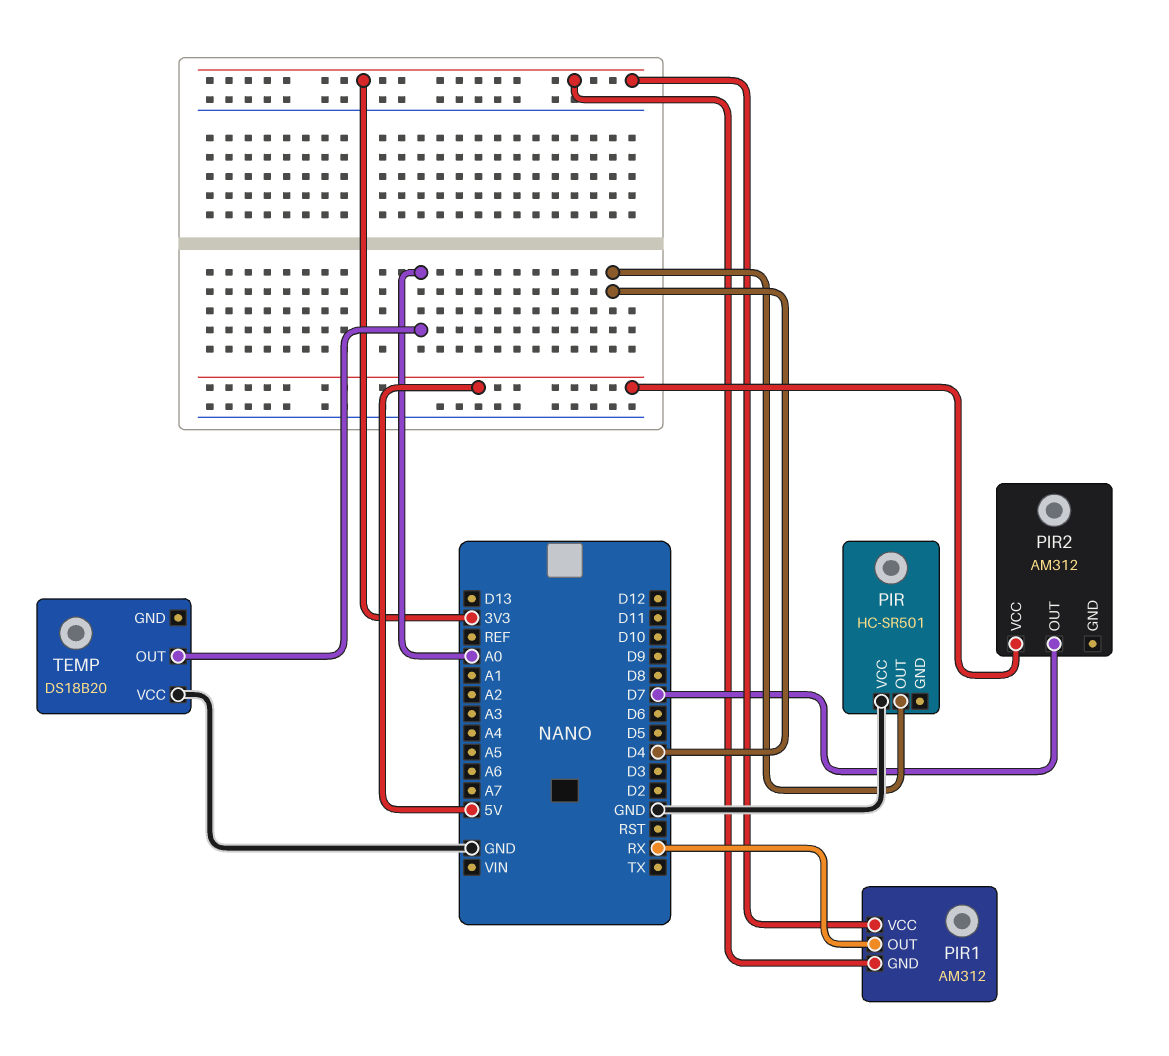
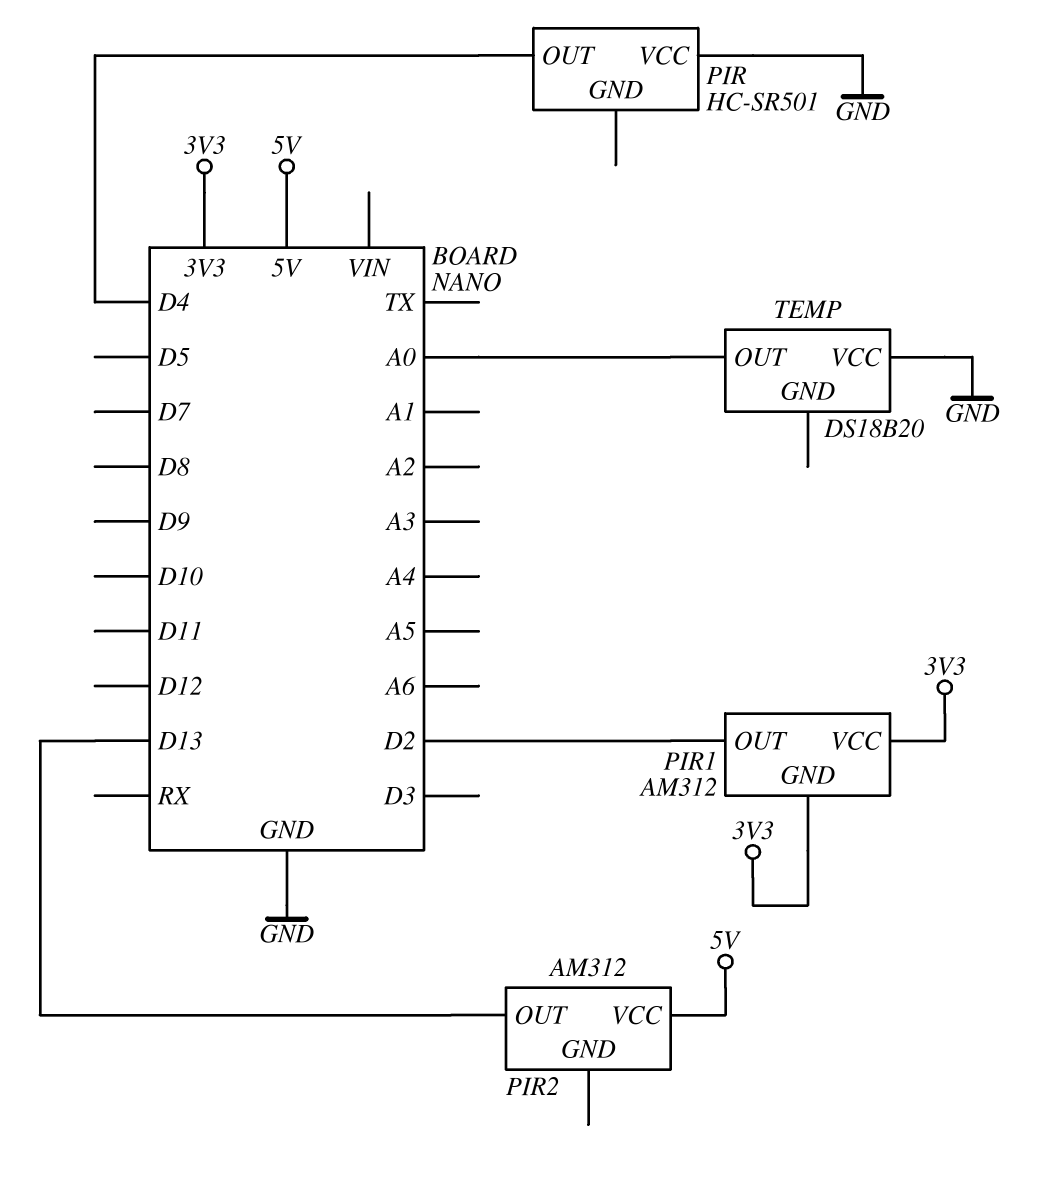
PIR1 pin OUT: RX -> D2
PIR2 pin OUT: D7 -> D13

